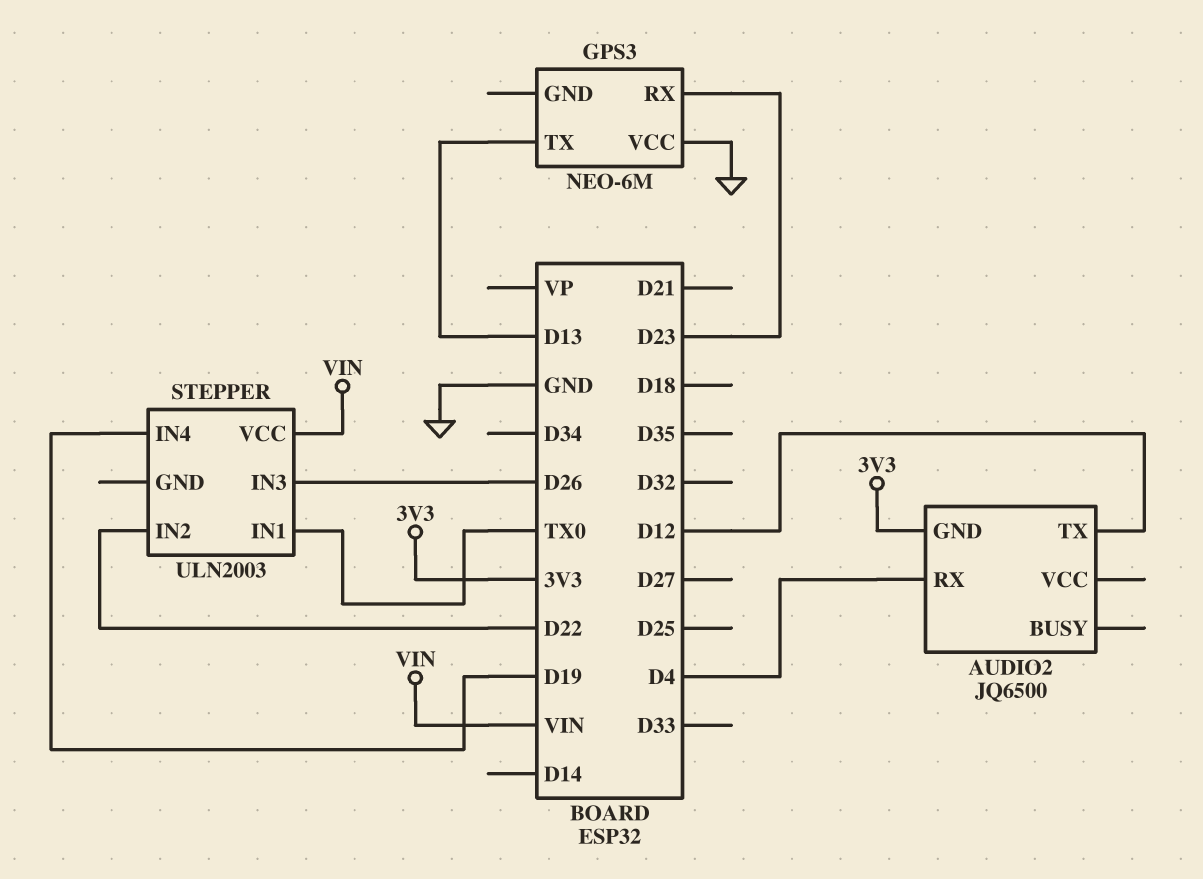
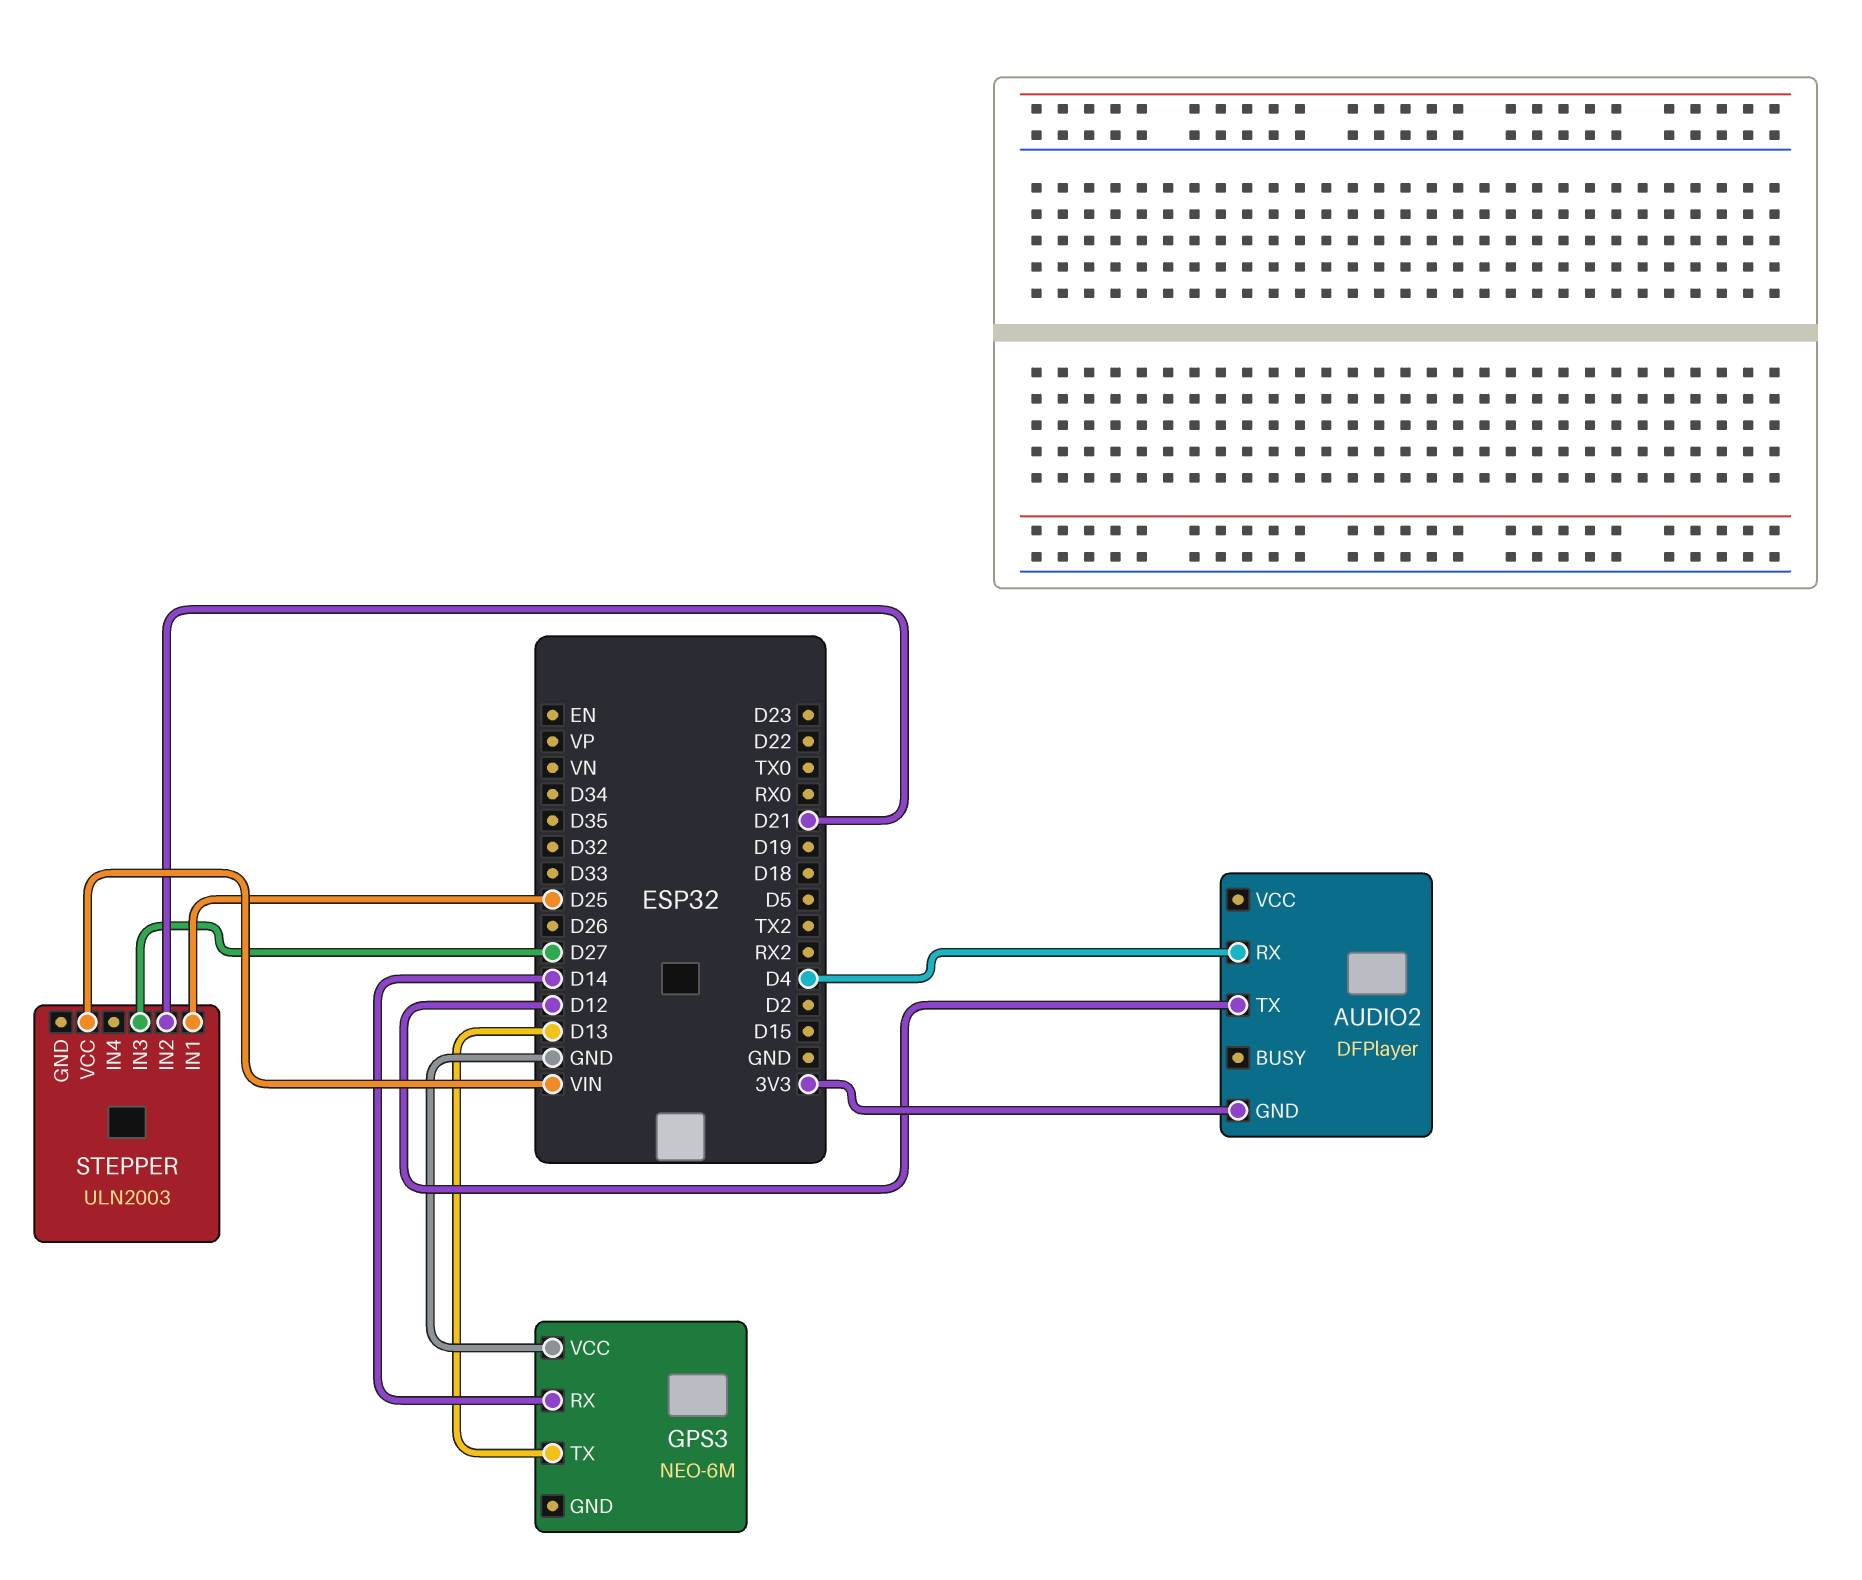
AUDIO2: JQ6500 -> DFPlayer
GPS3 pin RX: D23 -> D14
STEPPER pin IN1: TX0 -> D25
STEPPER pin IN2: D22 -> D21
STEPPER pin IN3: D26 -> D27
STEPPER pin IN4: D19 -> none

